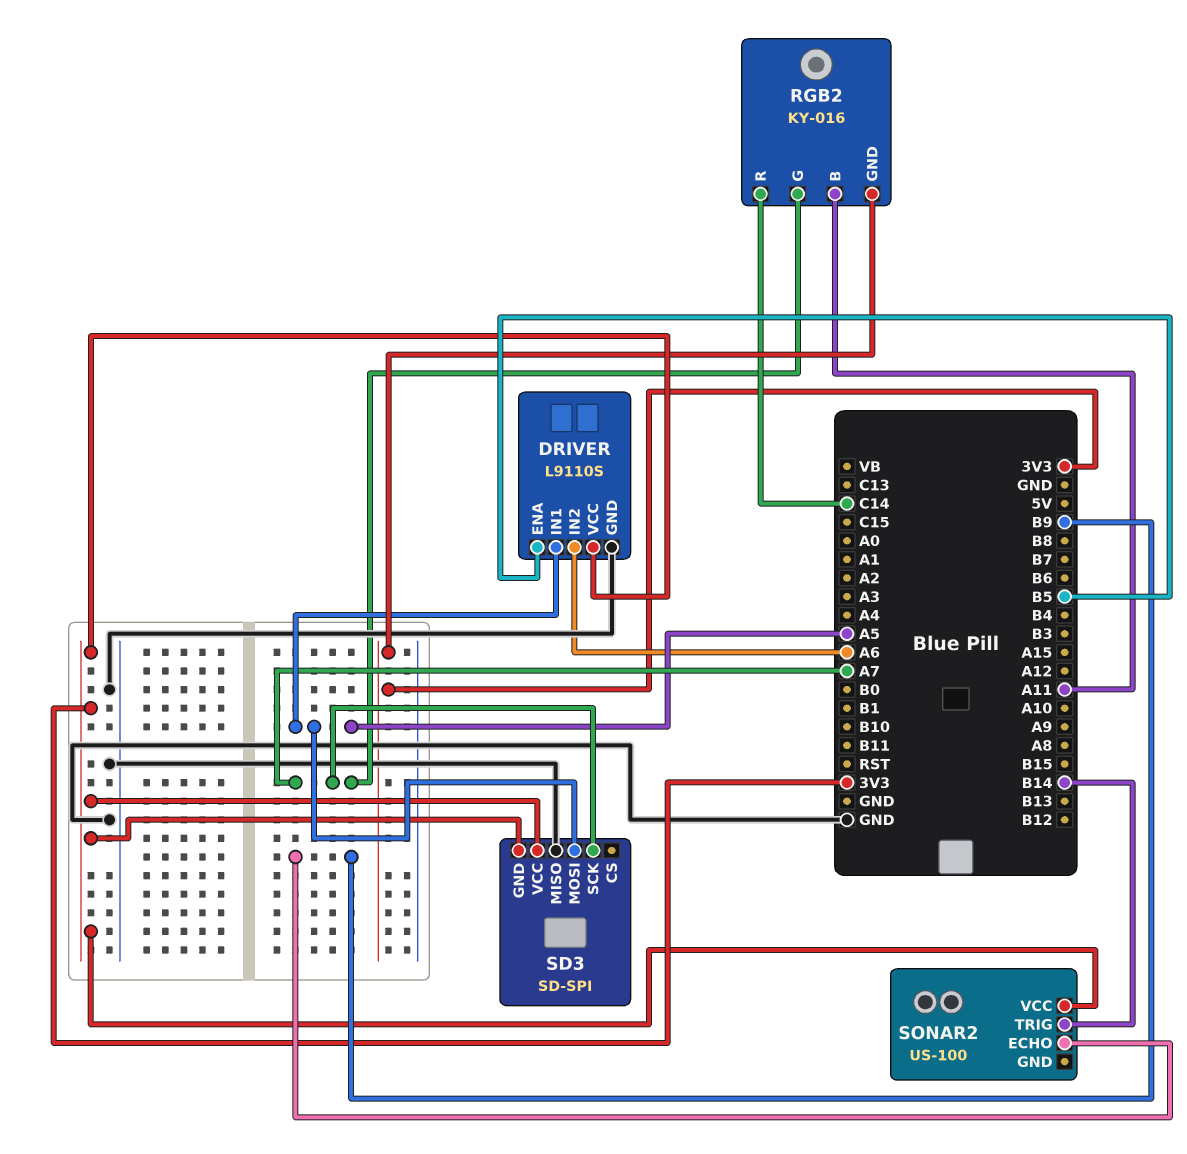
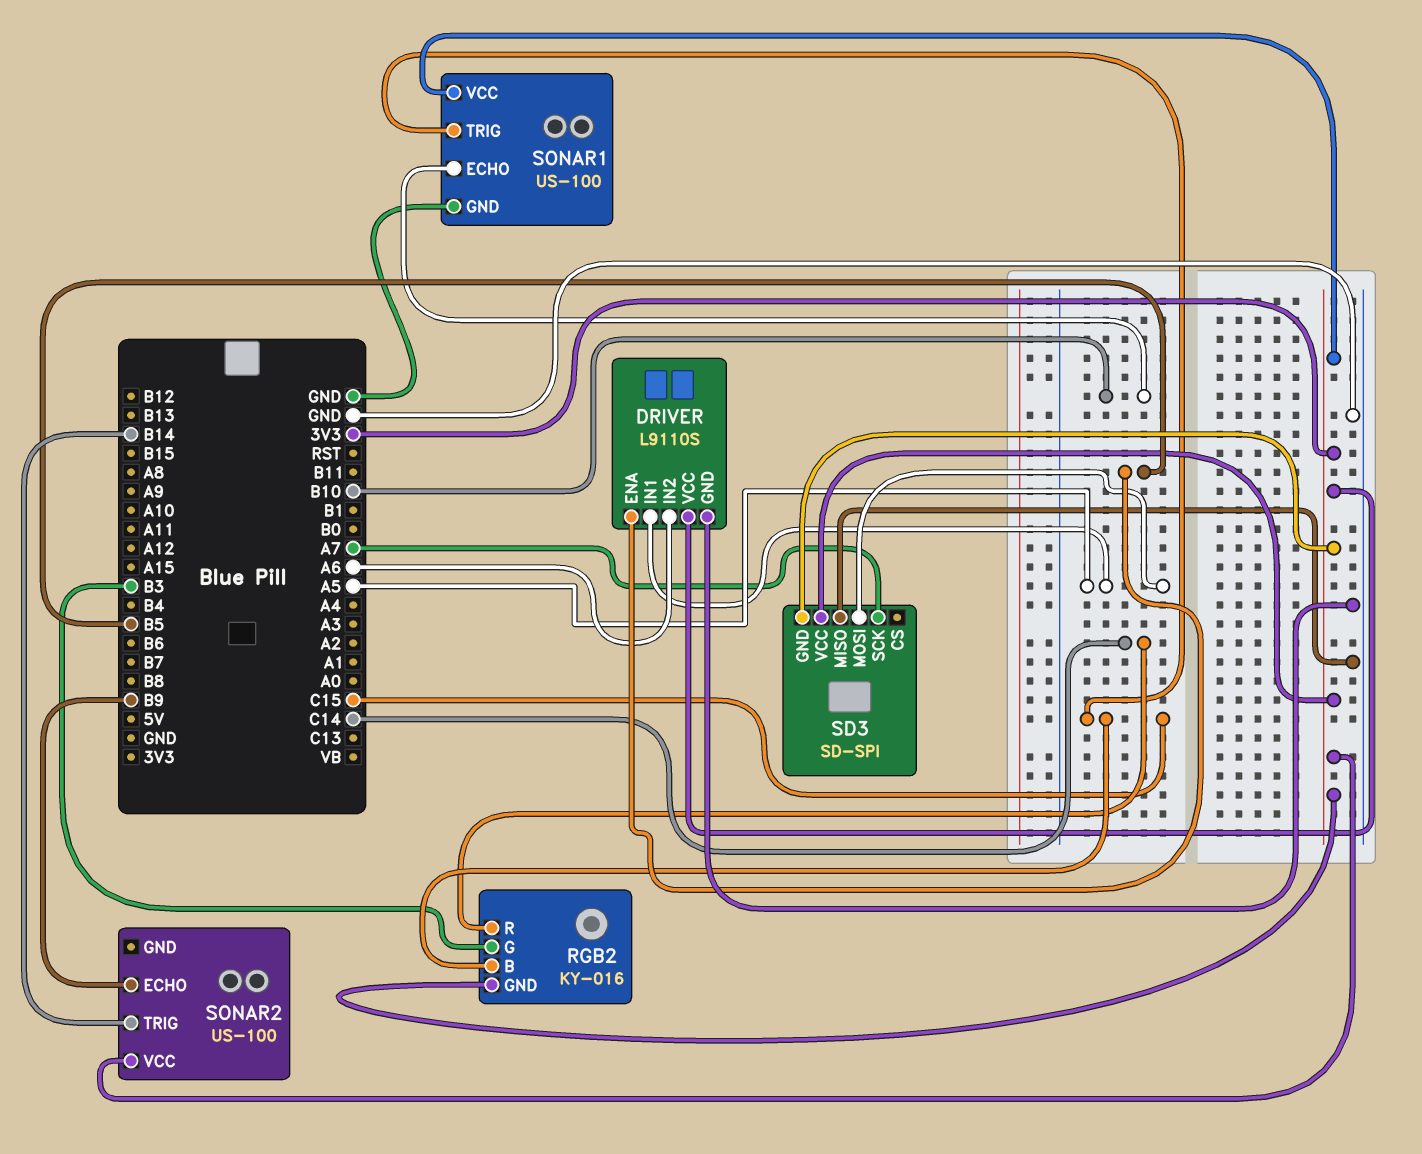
RGB2 pin B: A11 -> C15
RGB2 pin G: A7 -> B3
SONAR1: none -> US-100
SONAR1 pin ECHO: none -> B10
SONAR1 pin GND: none -> GND
SONAR1 pin TRIG: none -> C15
SONAR1 pin VCC: none -> 3V3

